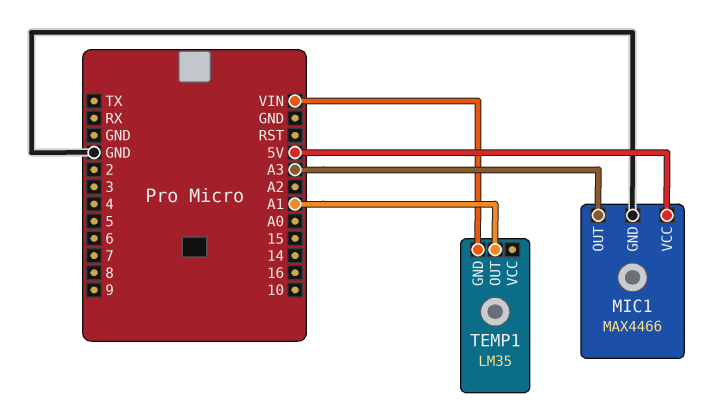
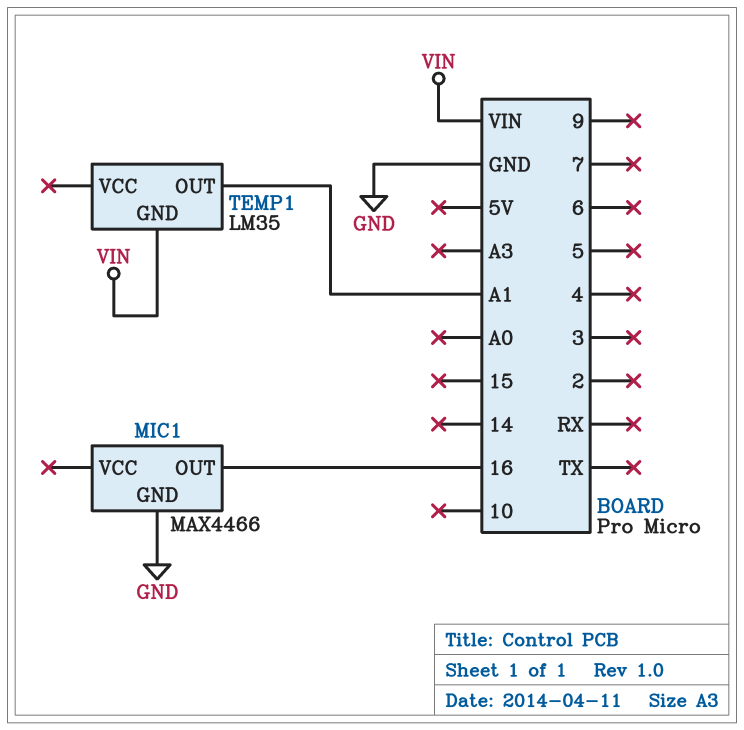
MIC1 pin OUT: A3 -> 16
MIC1 pin VCC: 5V -> none

